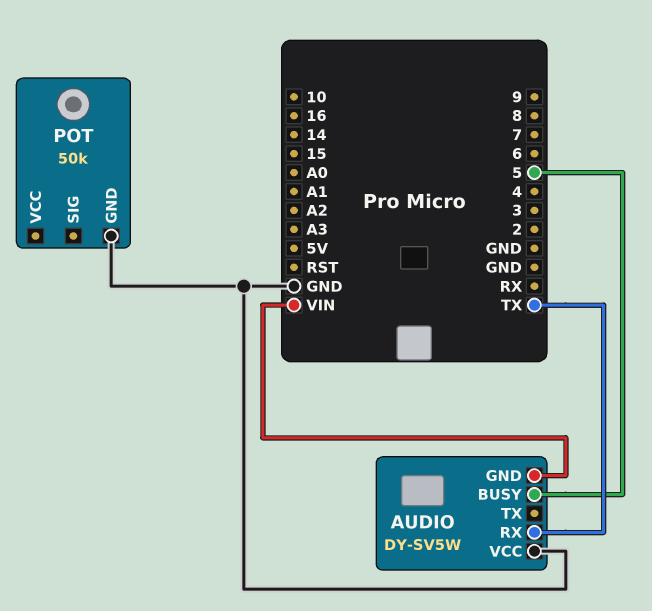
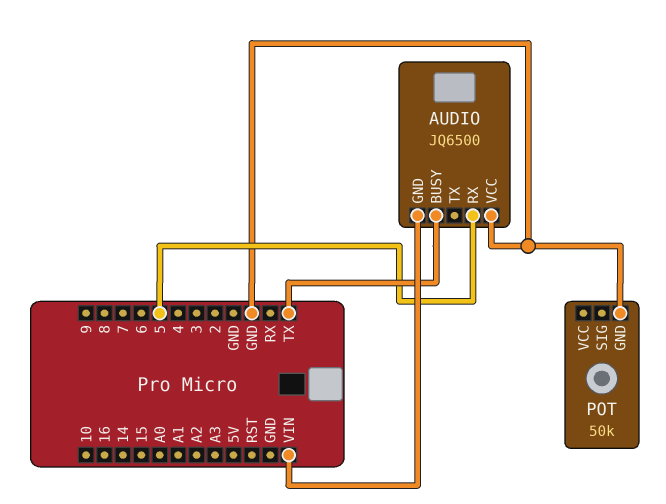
AUDIO: DY-SV5W -> JQ6500
AUDIO pin BUSY: 5 -> TX
AUDIO pin RX: TX -> 5

